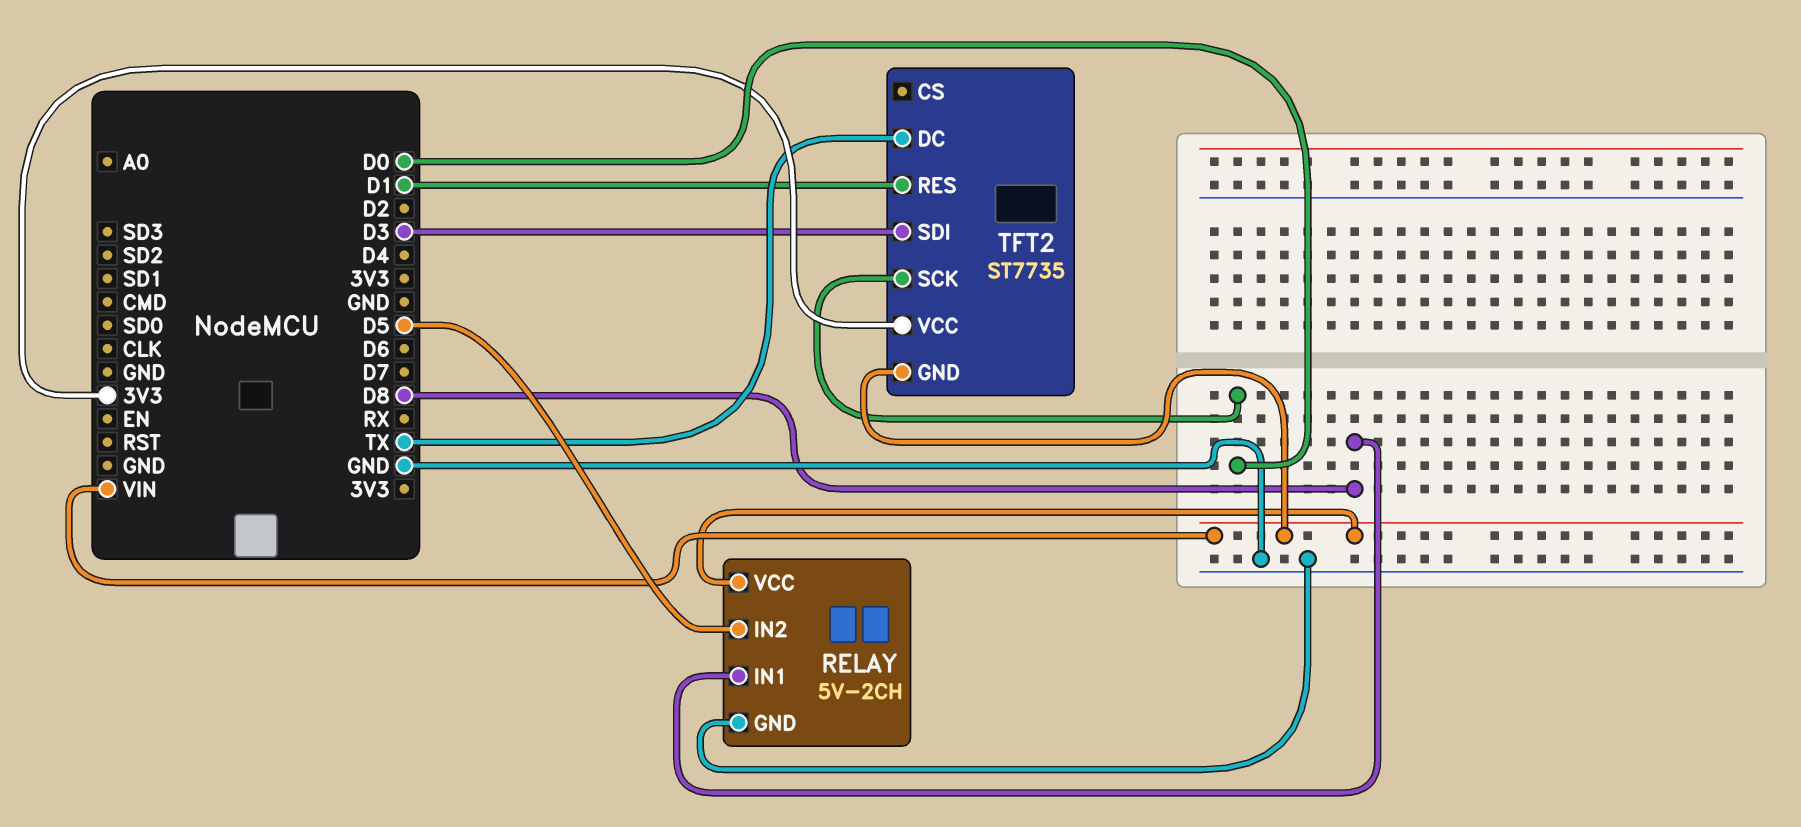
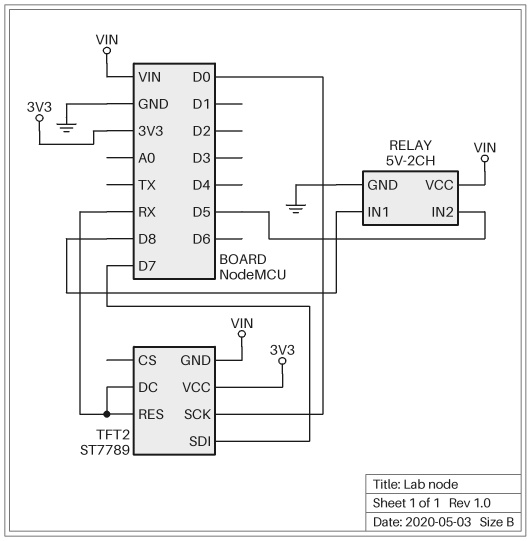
TFT2: ST7735 -> ST7789
TFT2 pin DC: TX -> RX
TFT2 pin RES: D1 -> RX
TFT2 pin SDI: D3 -> D7

